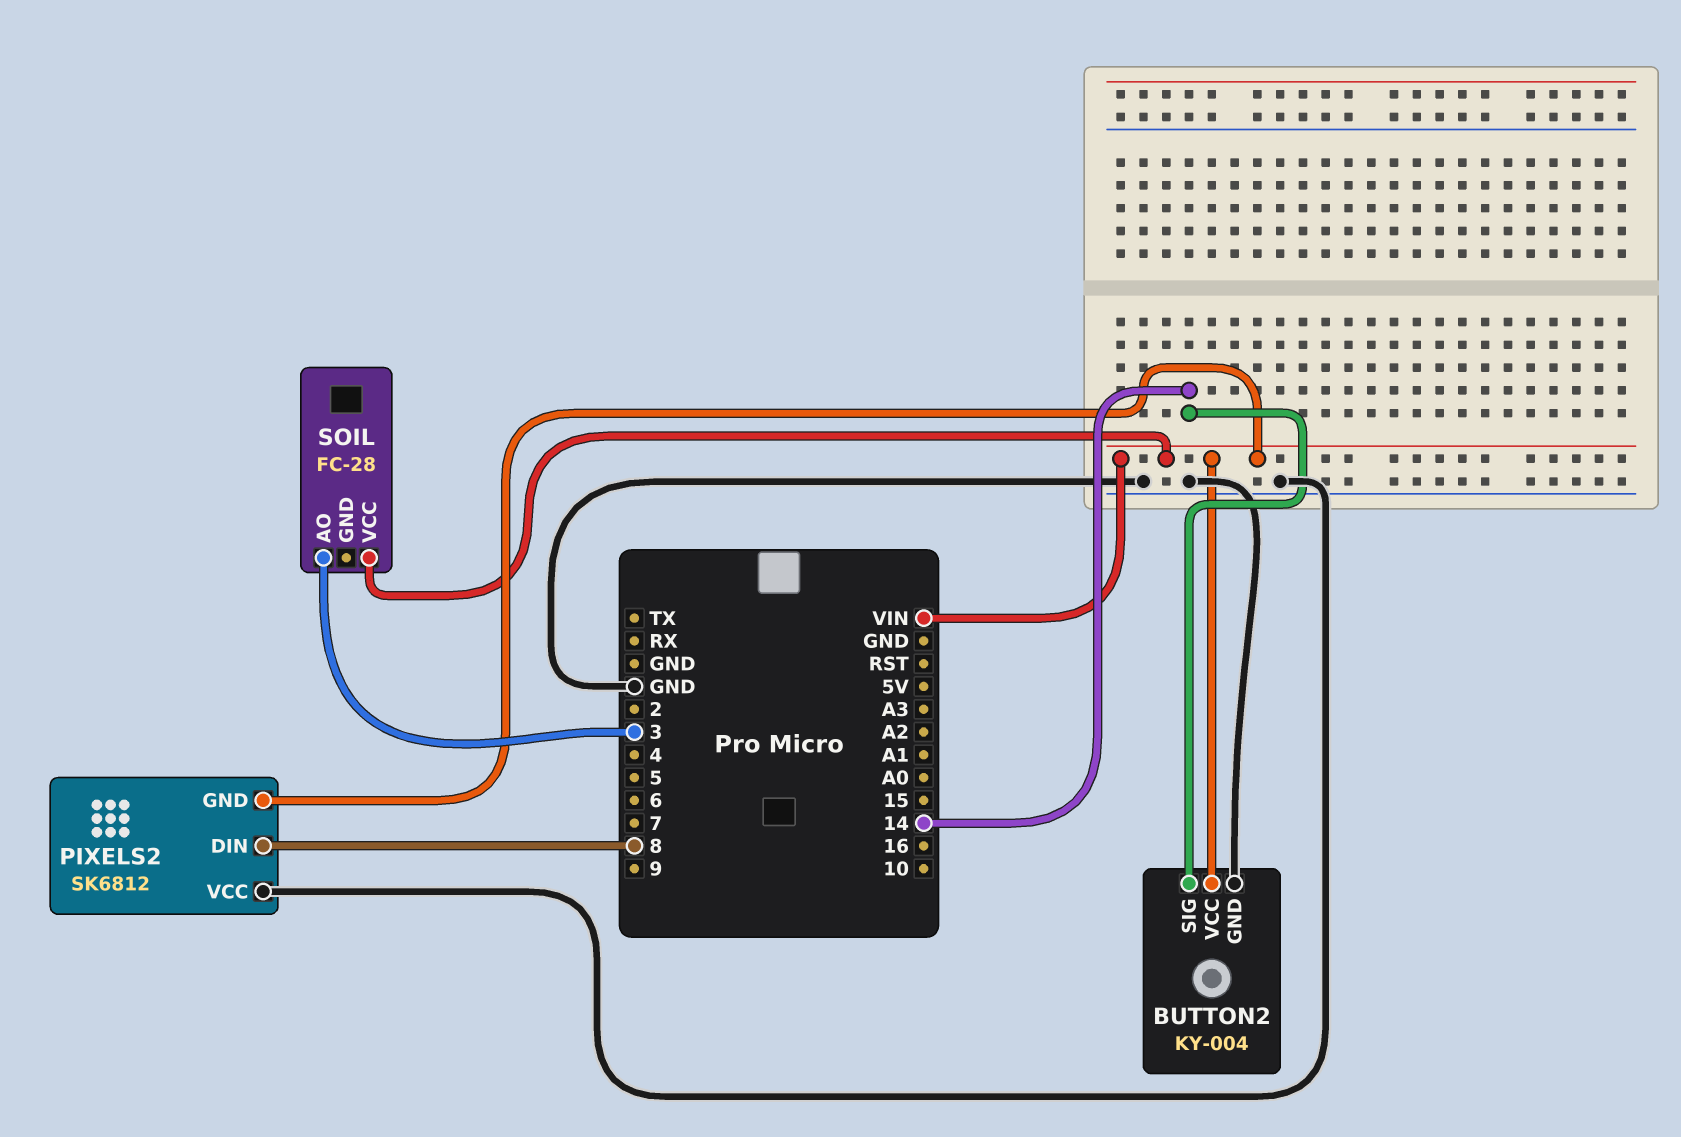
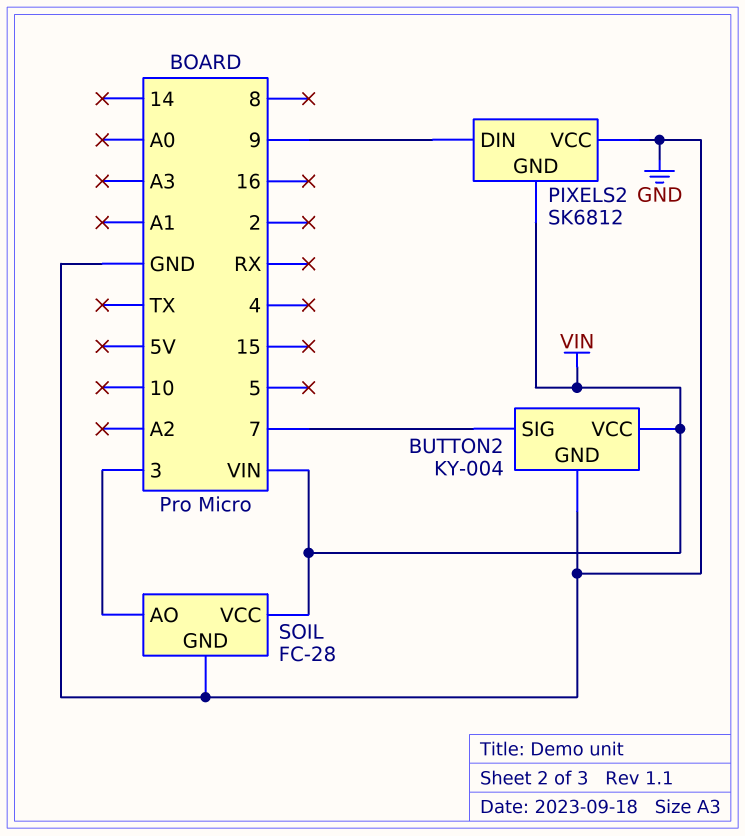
BUTTON2 pin SIG: 14 -> 7
PIXELS2 pin DIN: 8 -> 9
SOIL pin GND: none -> GND

